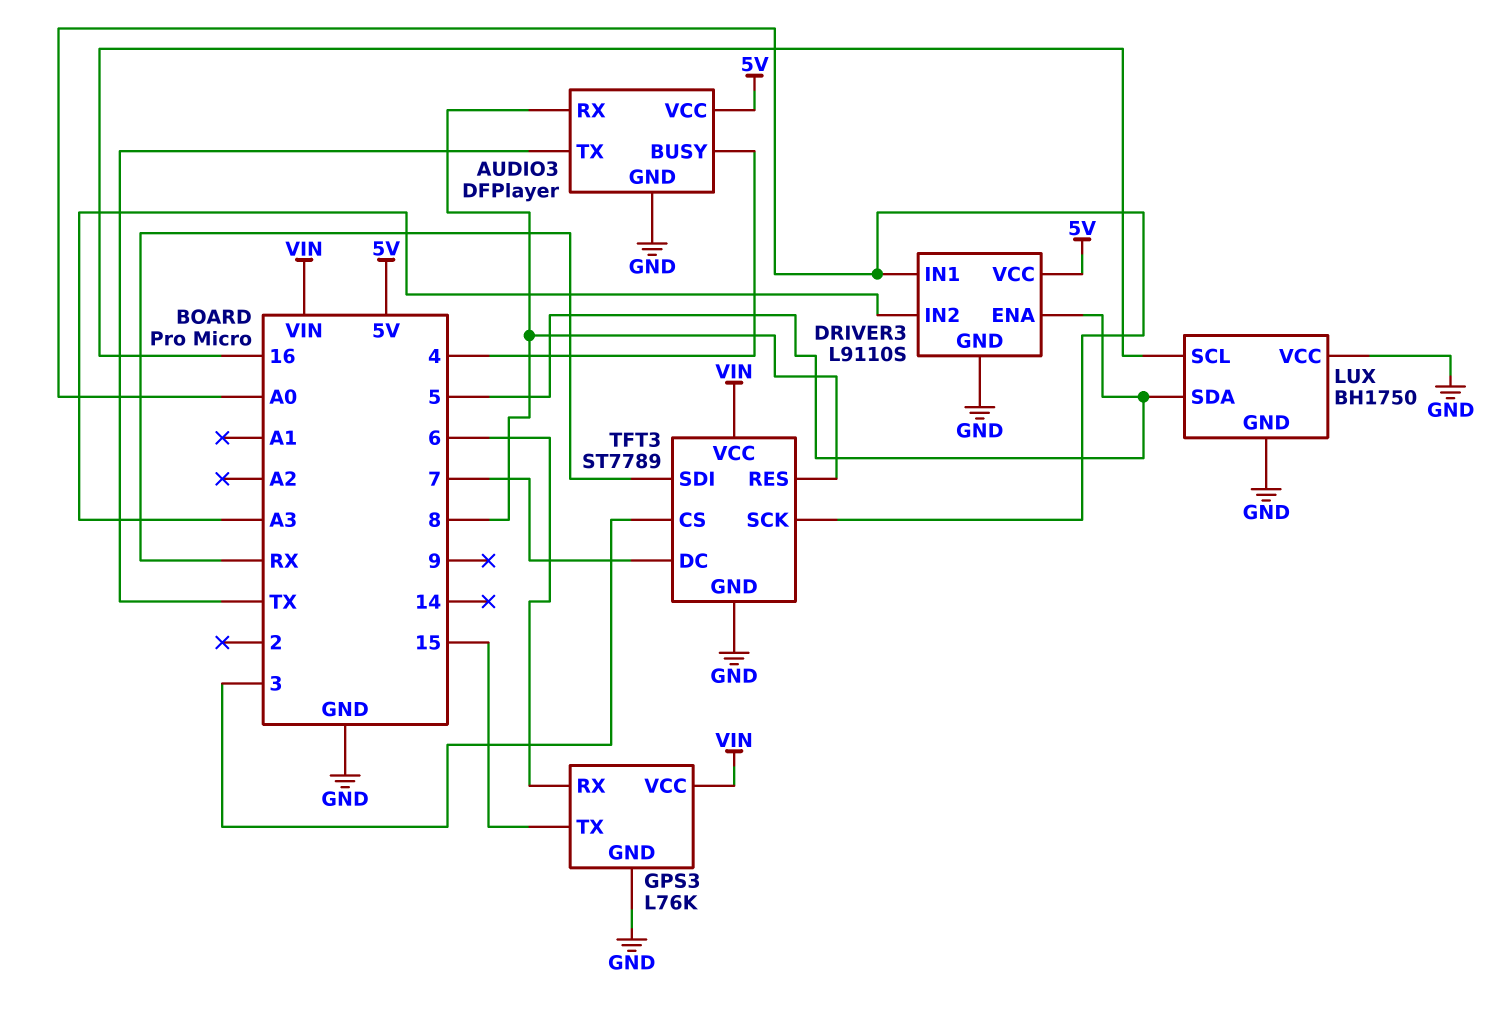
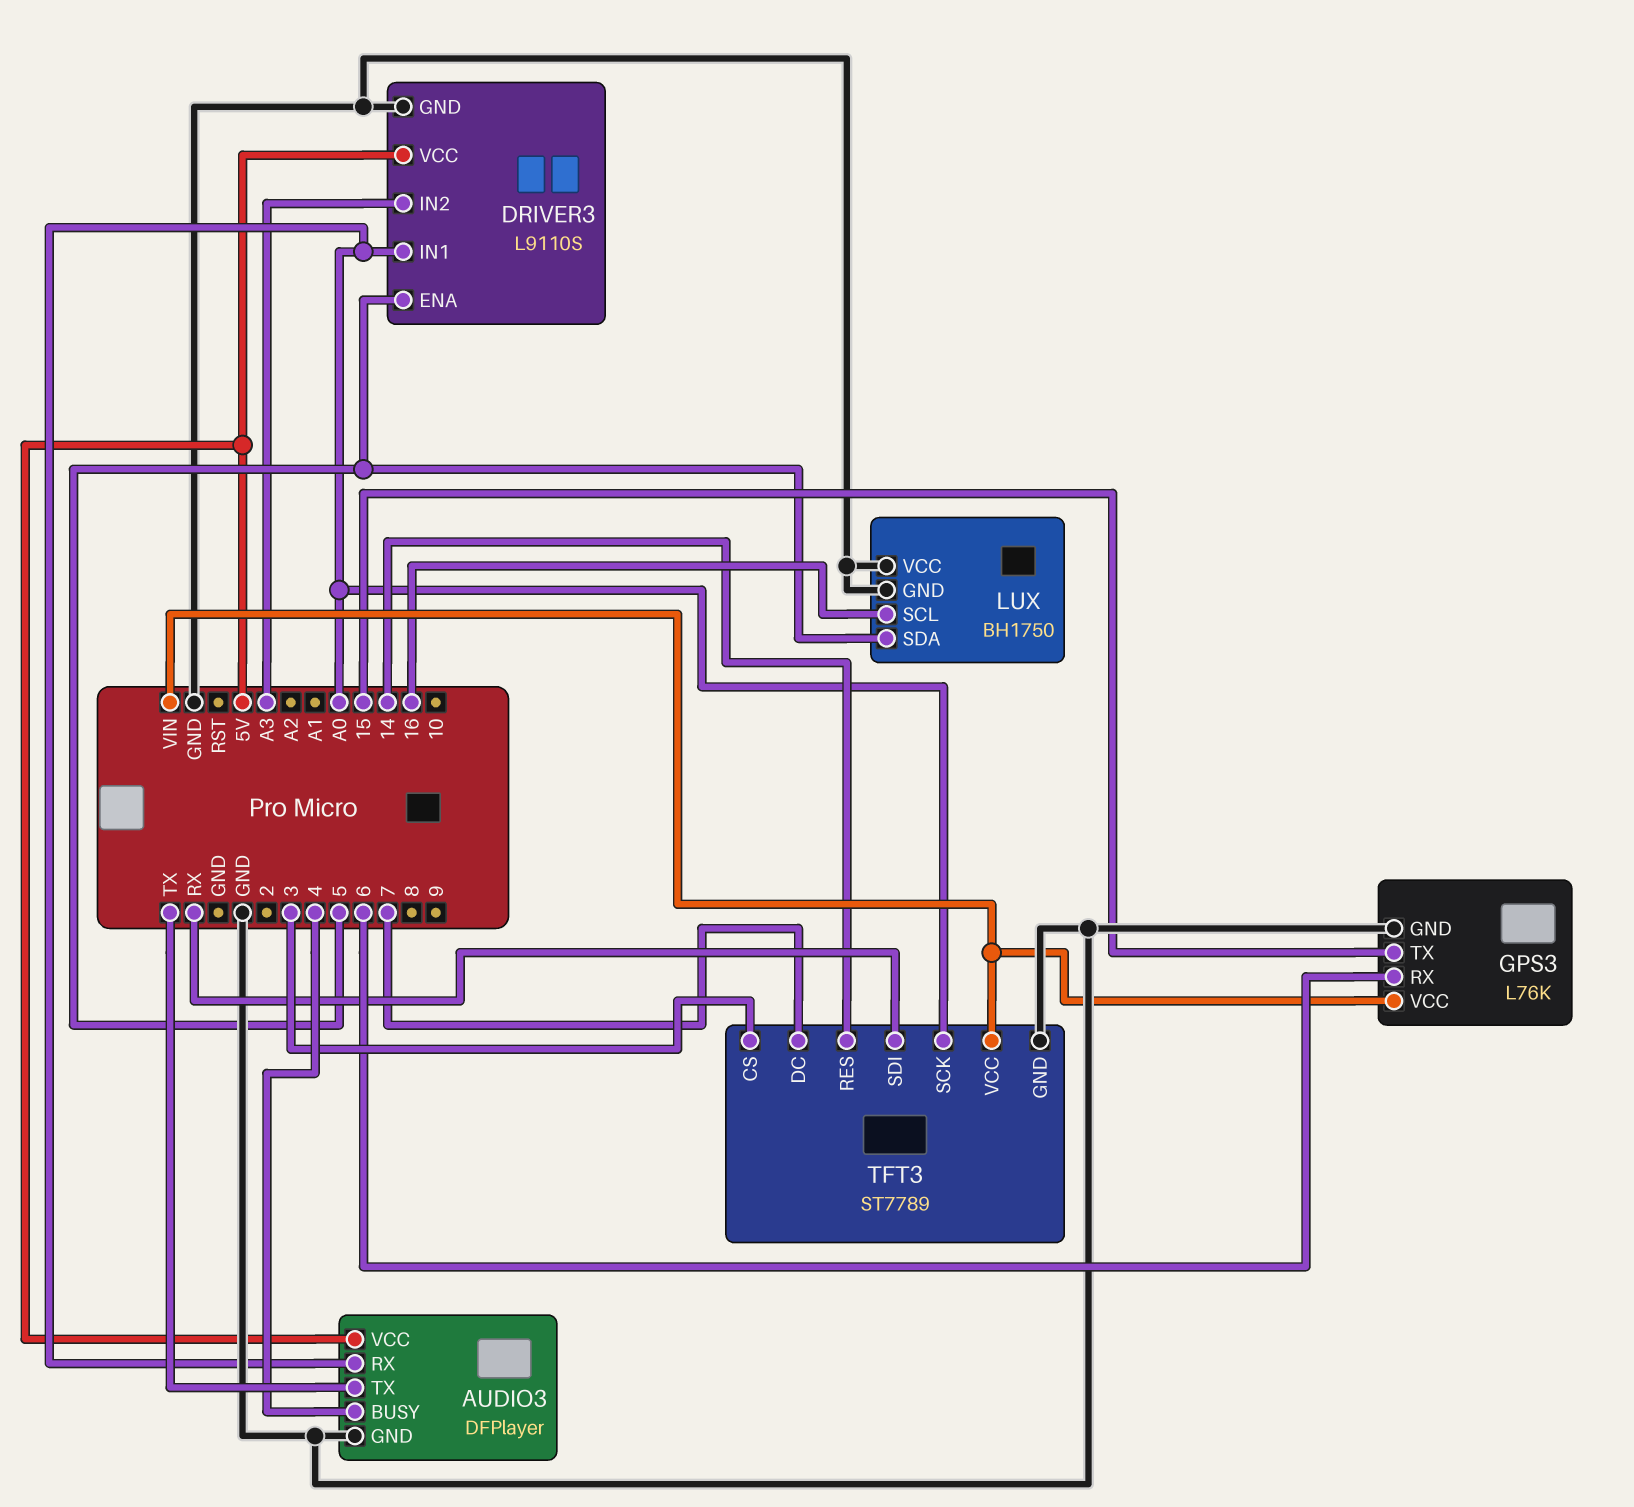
AUDIO3 pin RX: 8 -> A0
TFT3 pin RES: 8 -> 14

